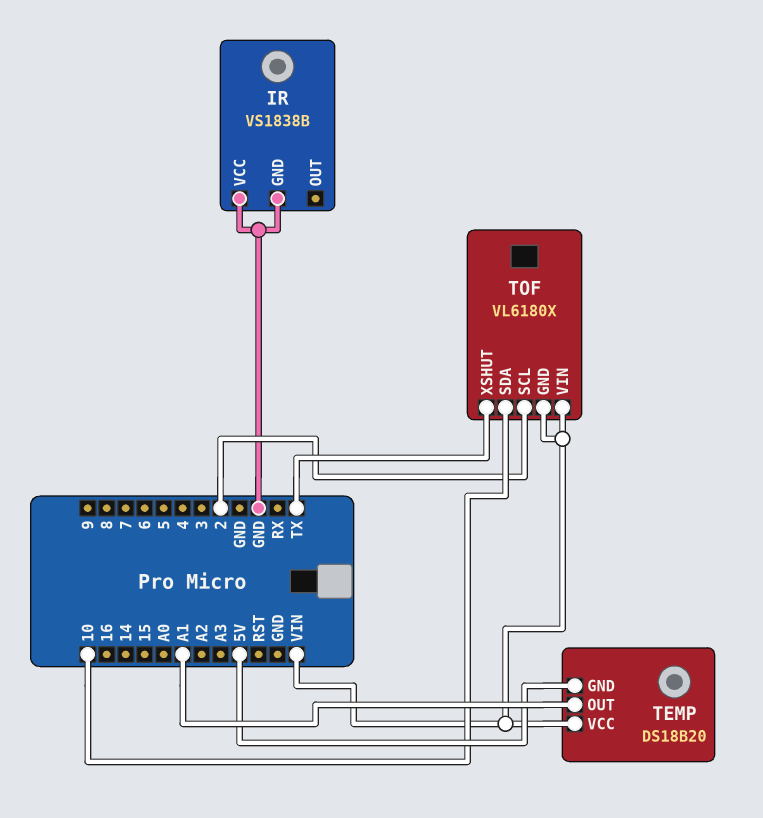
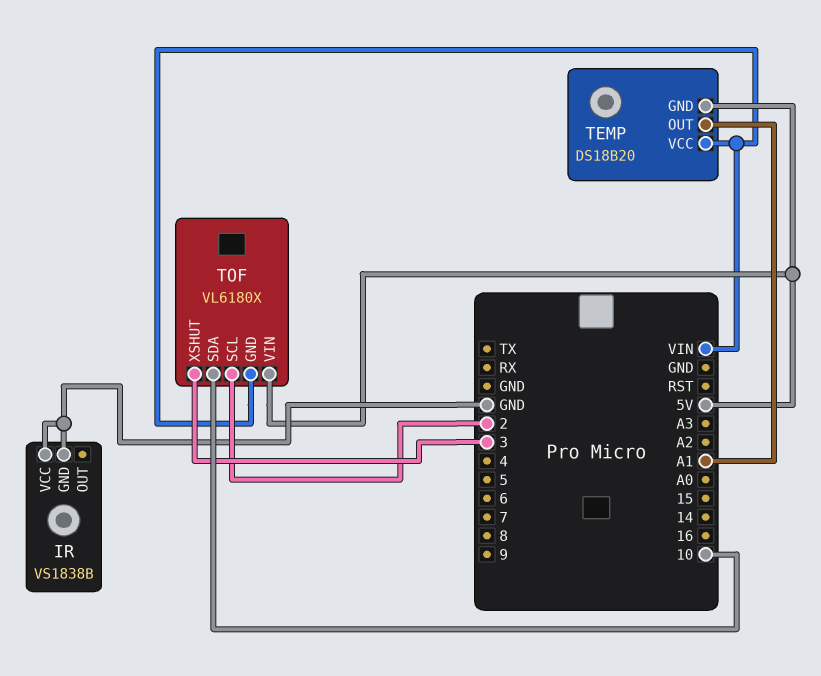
TOF pin VIN: VIN -> 5V
TOF pin XSHUT: TX -> 3

